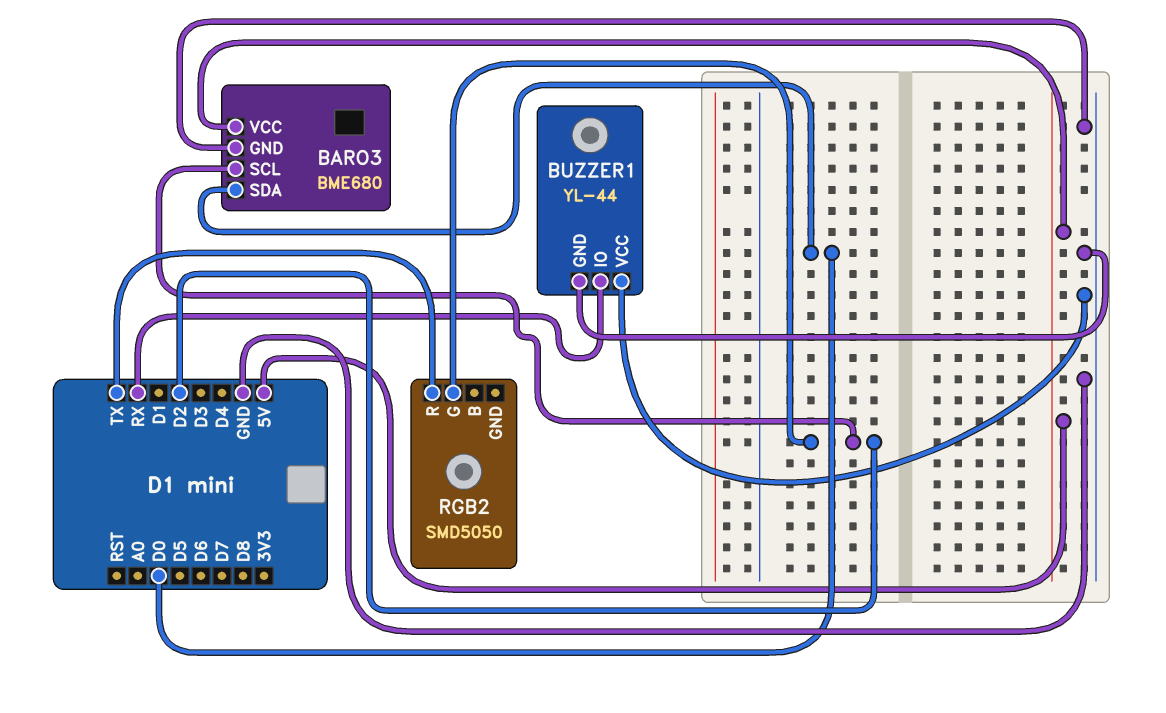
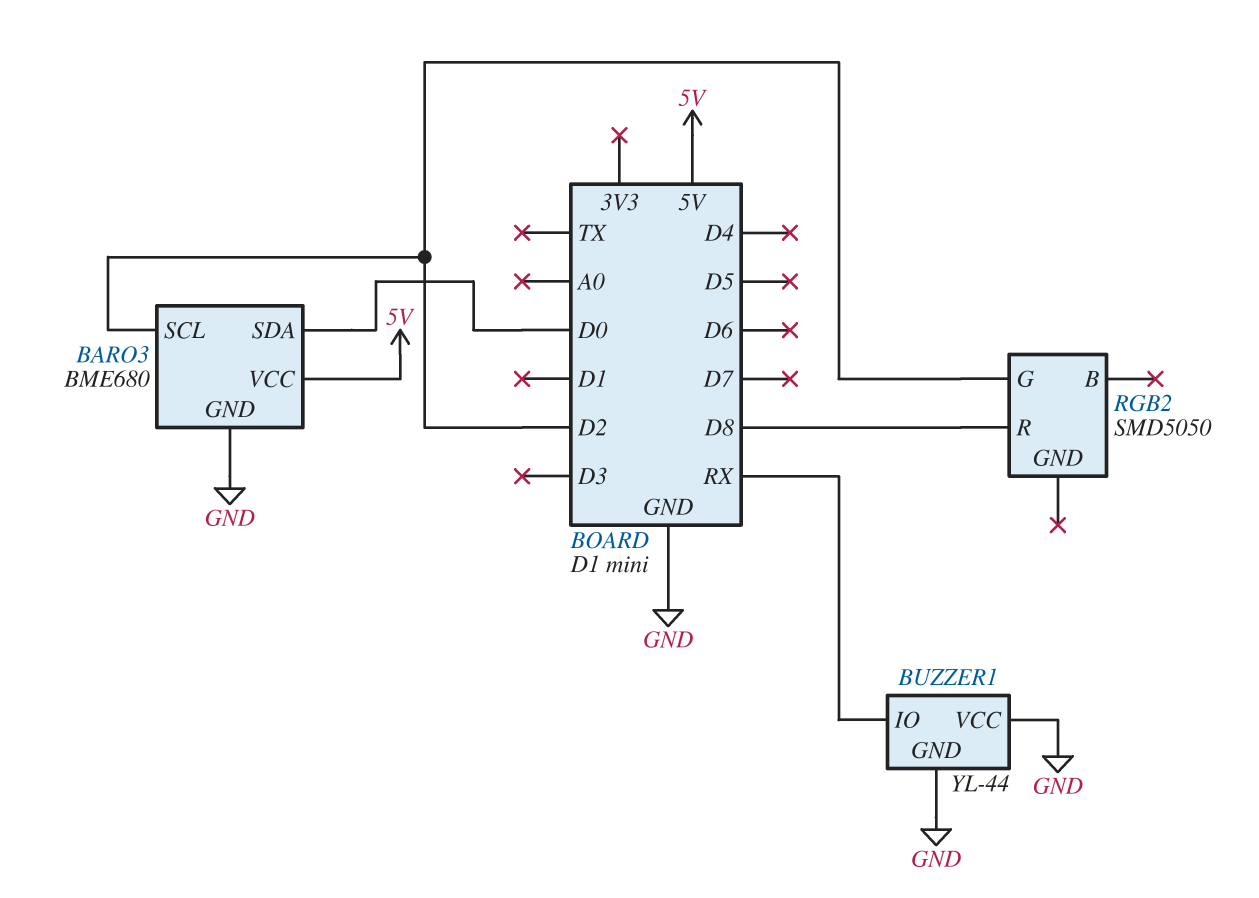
RGB2 pin R: TX -> D8

